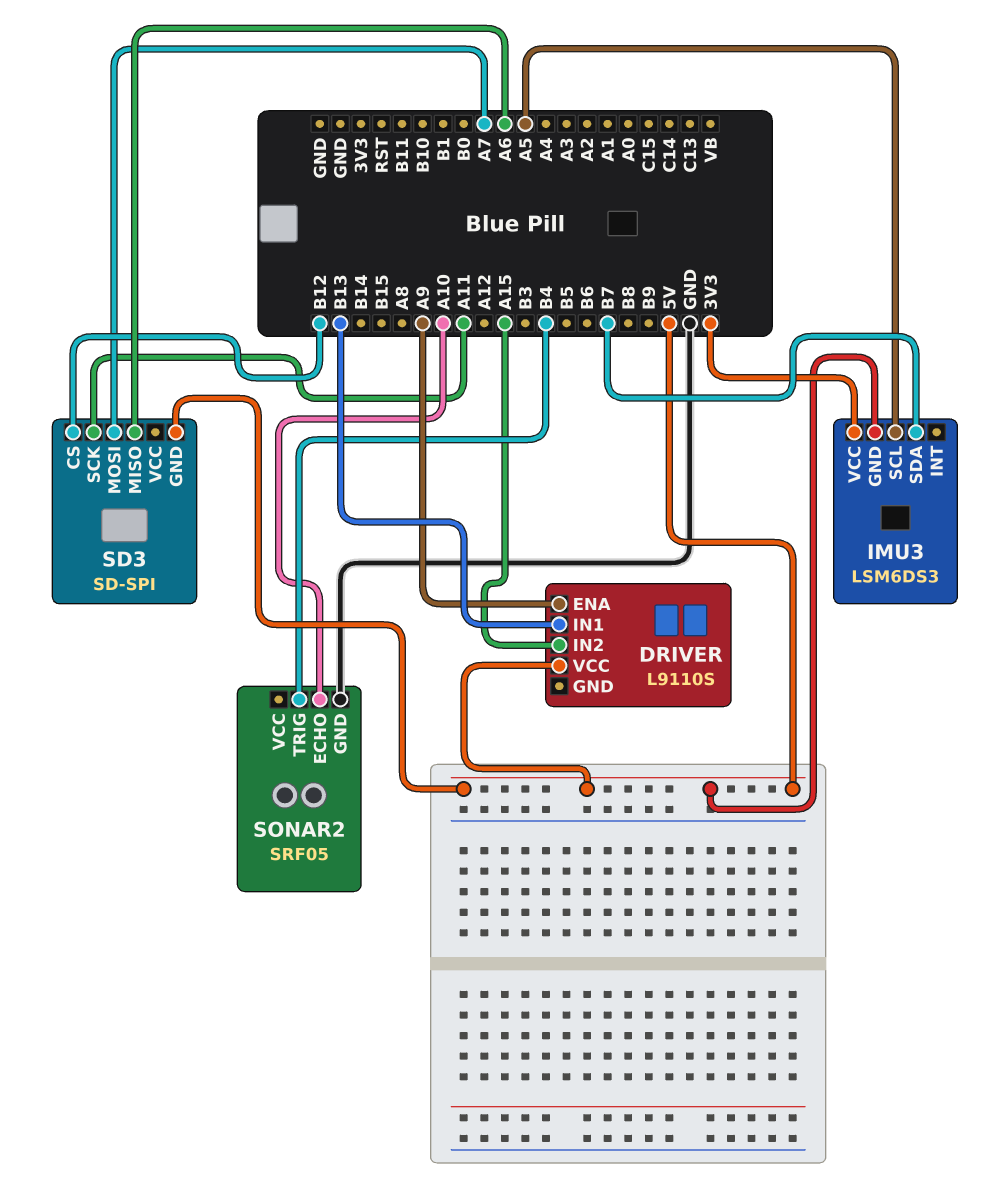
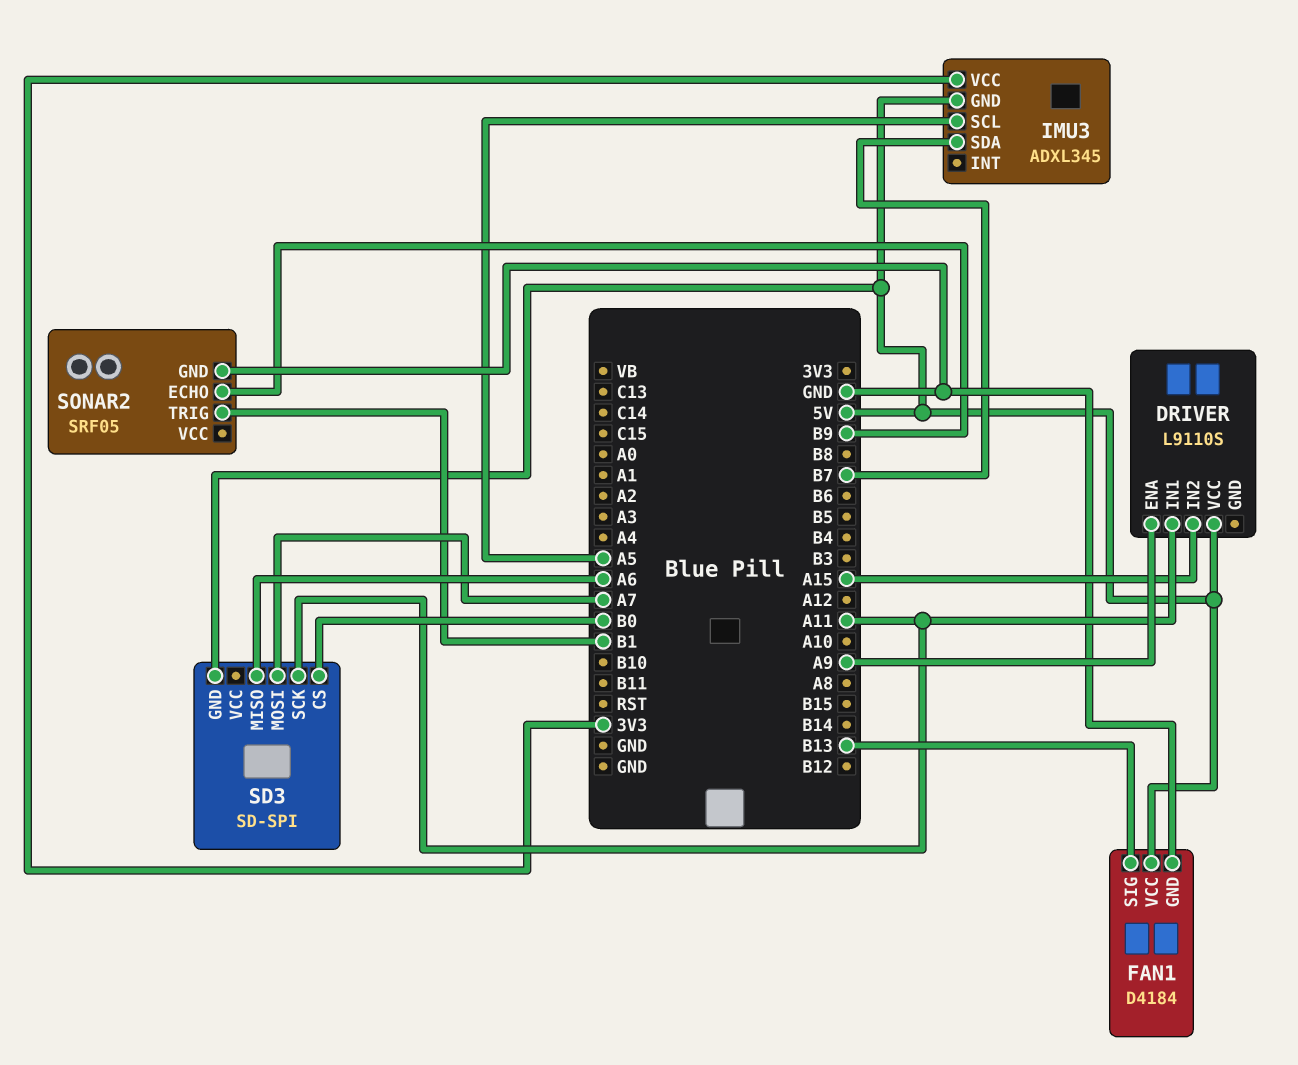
DRIVER pin IN1: B13 -> A11
FAN1: none -> D4184
FAN1 pin GND: none -> GND
FAN1 pin SIG: none -> B13
FAN1 pin VCC: none -> 5V
IMU3: LSM6DS3 -> ADXL345
SD3 pin CS: B12 -> B0
SONAR2 pin ECHO: A10 -> B9
SONAR2 pin TRIG: B4 -> B1

